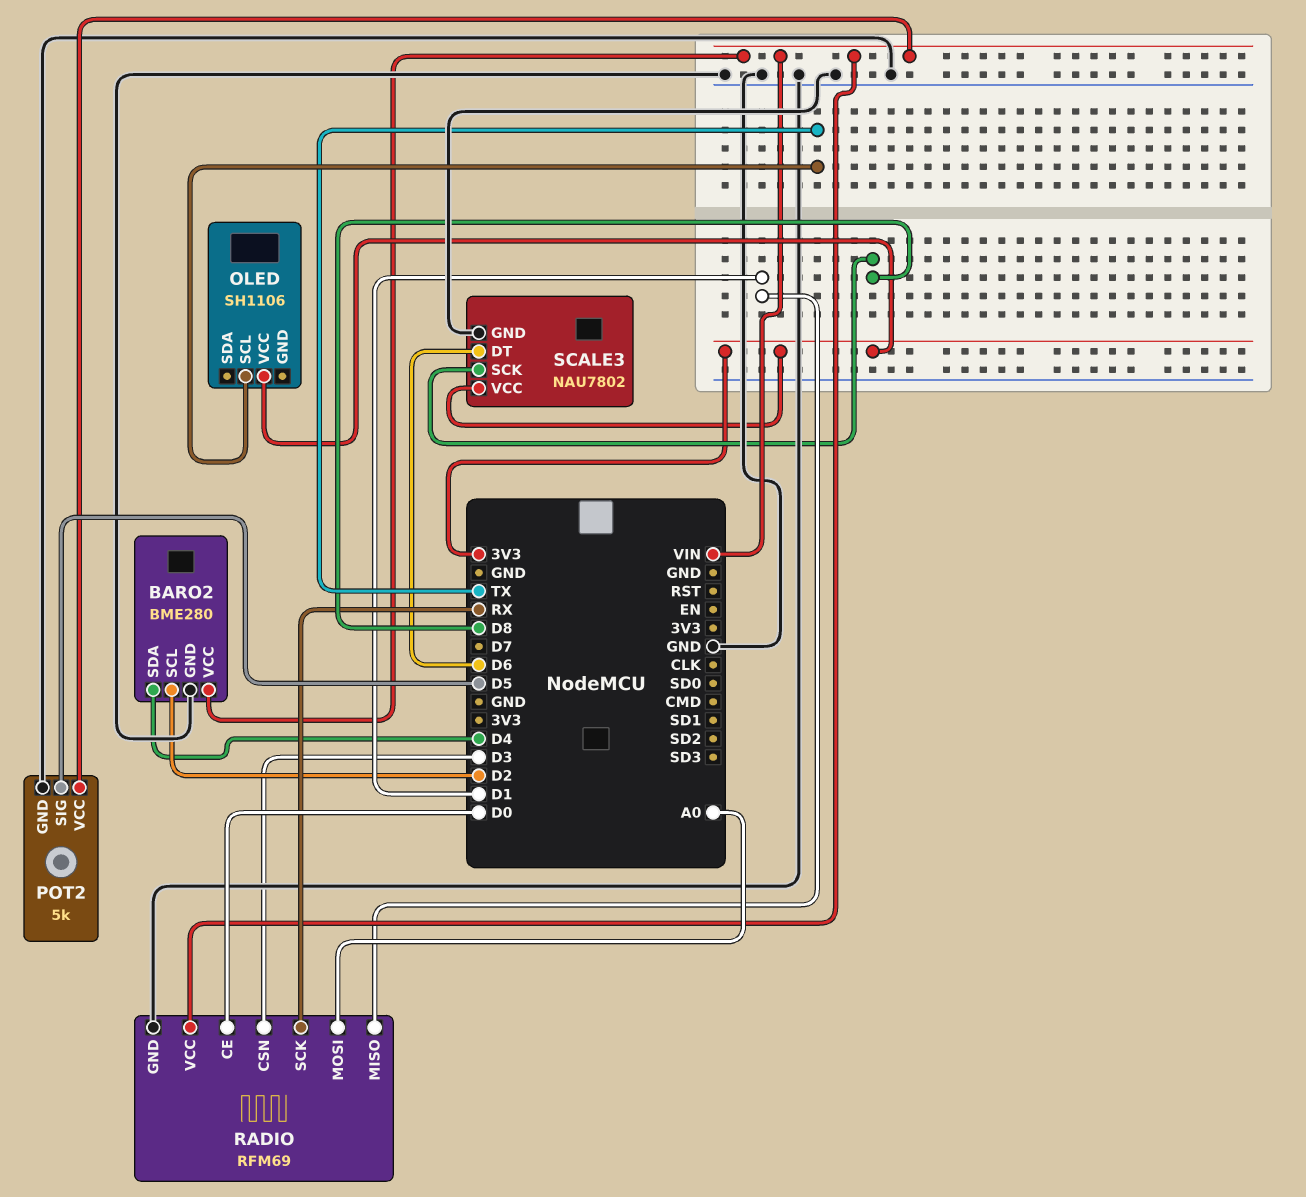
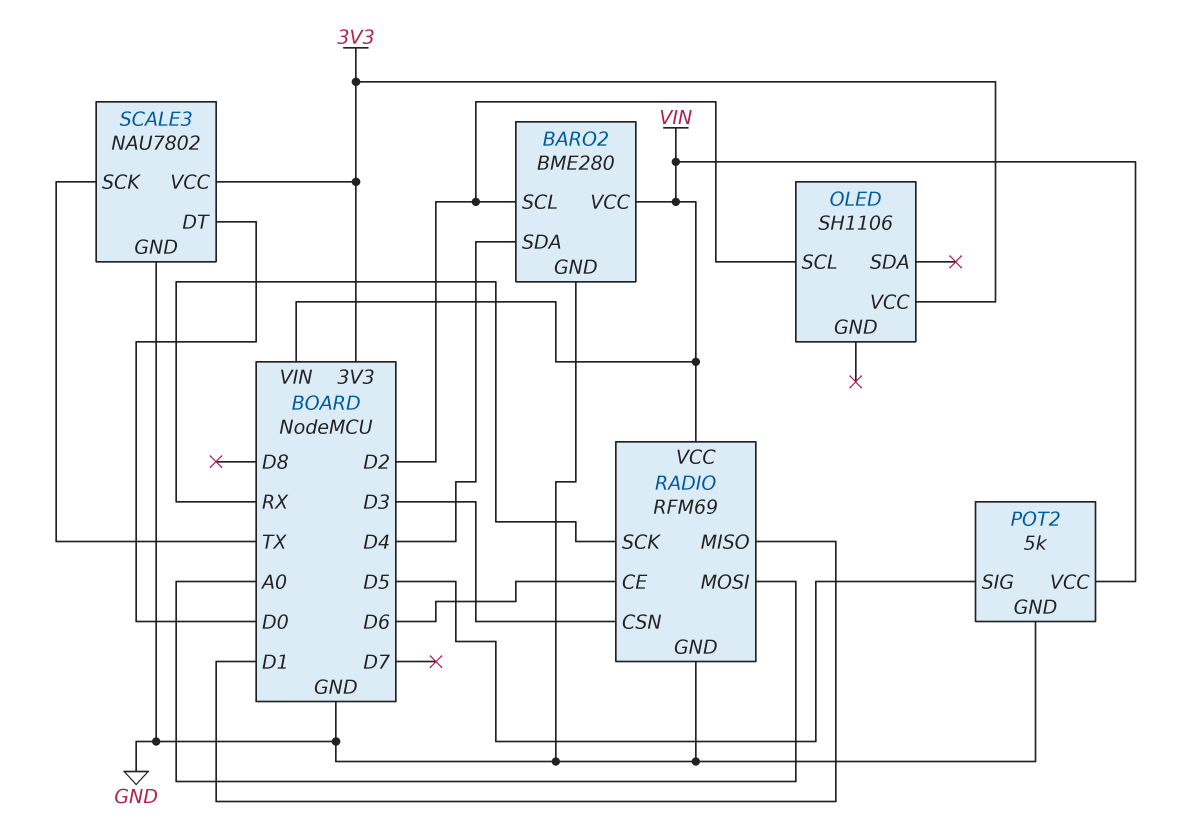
OLED pin SCL: TX -> D2
RADIO pin CE: D0 -> D6
SCALE3 pin DT: D6 -> D0
SCALE3 pin SCK: D8 -> TX

